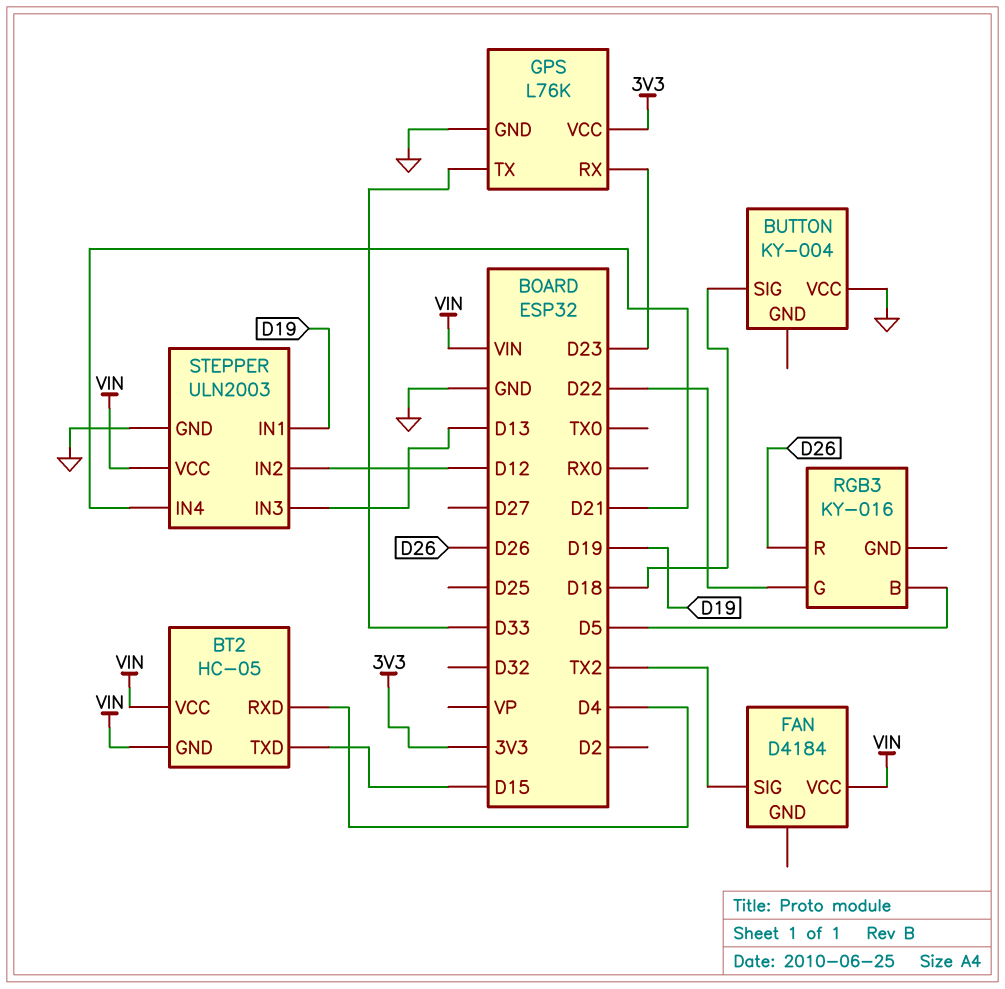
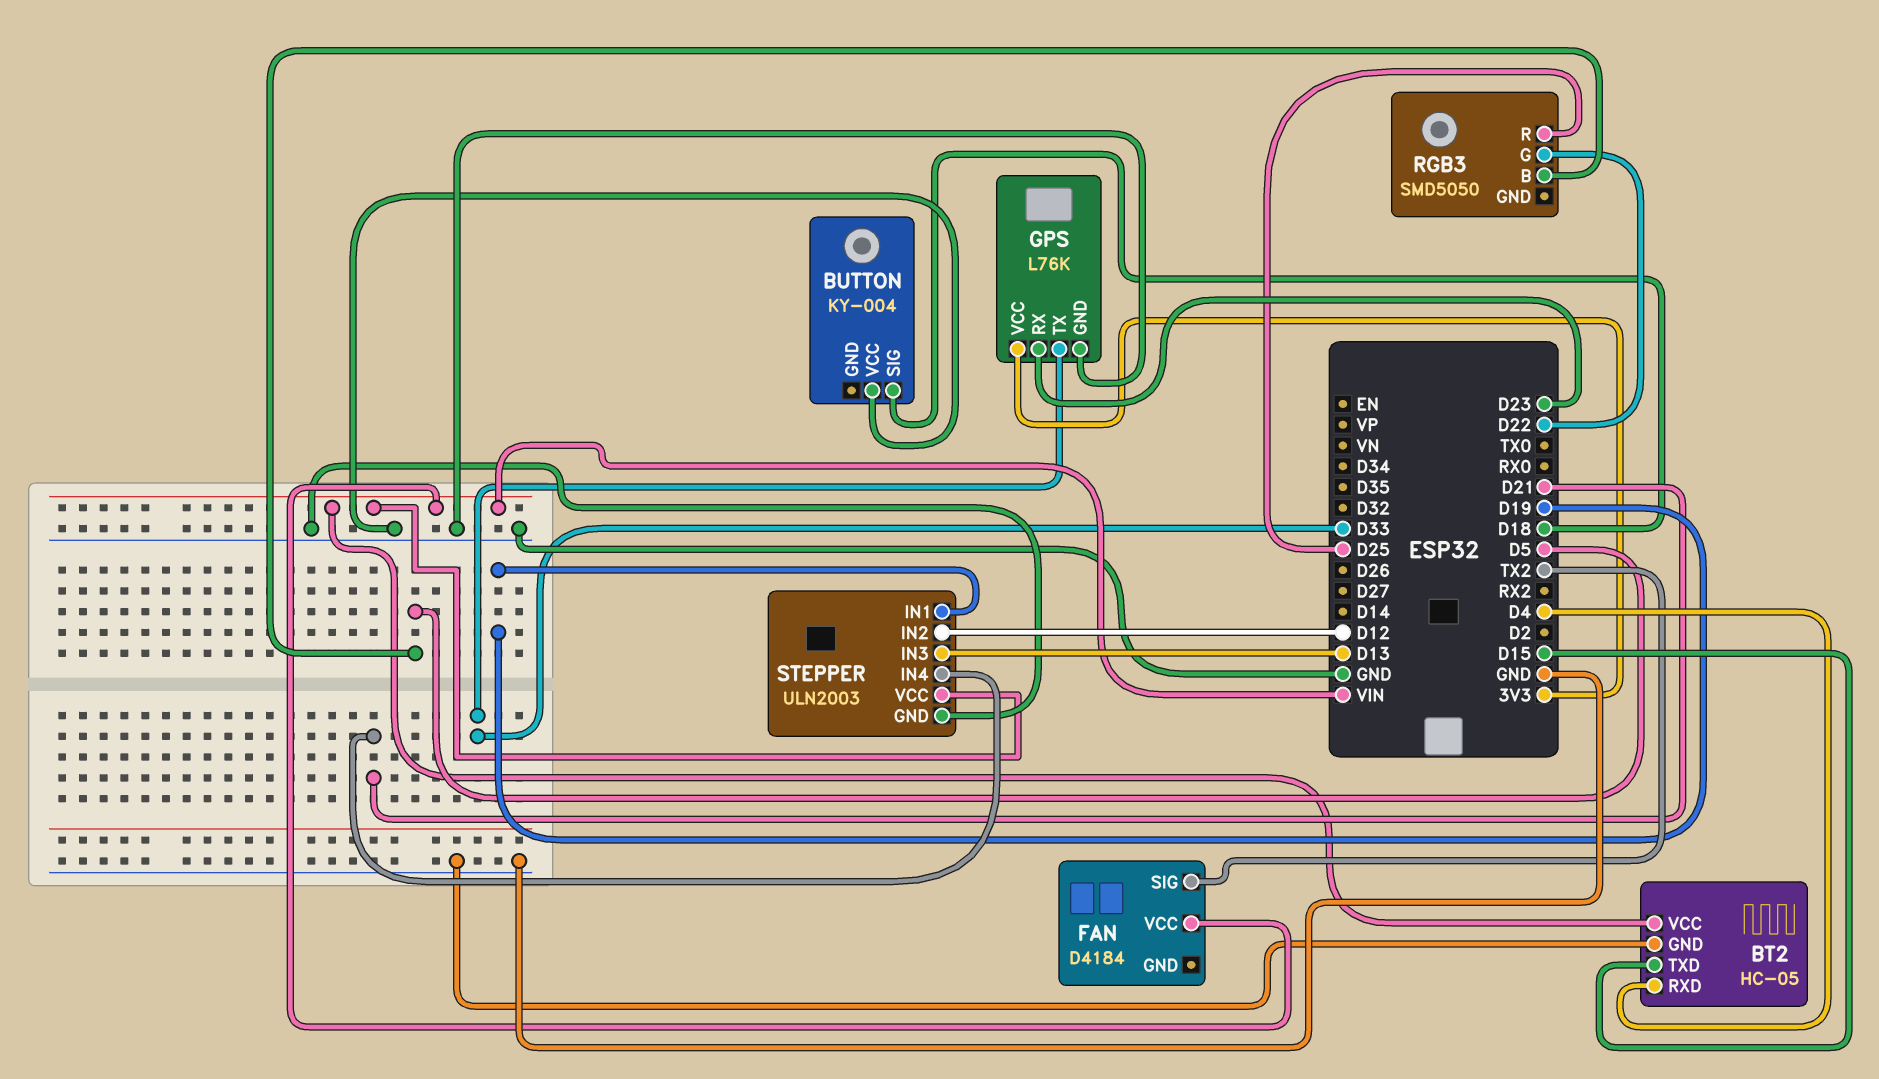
BT2 pin GND: VIN -> GND
RGB3: KY-016 -> SMD5050
RGB3 pin R: D26 -> D25

